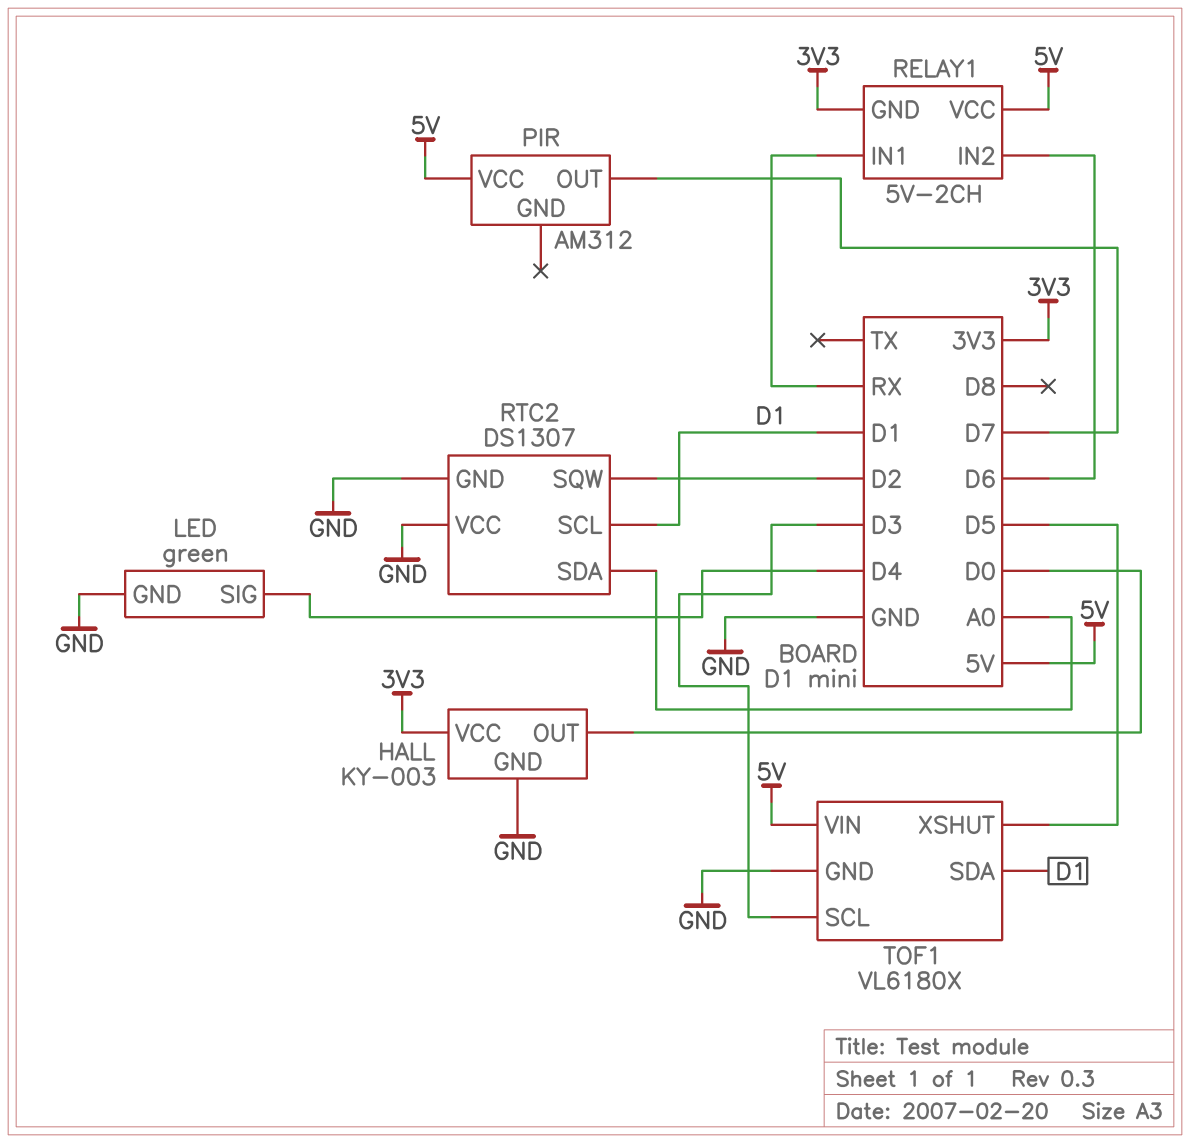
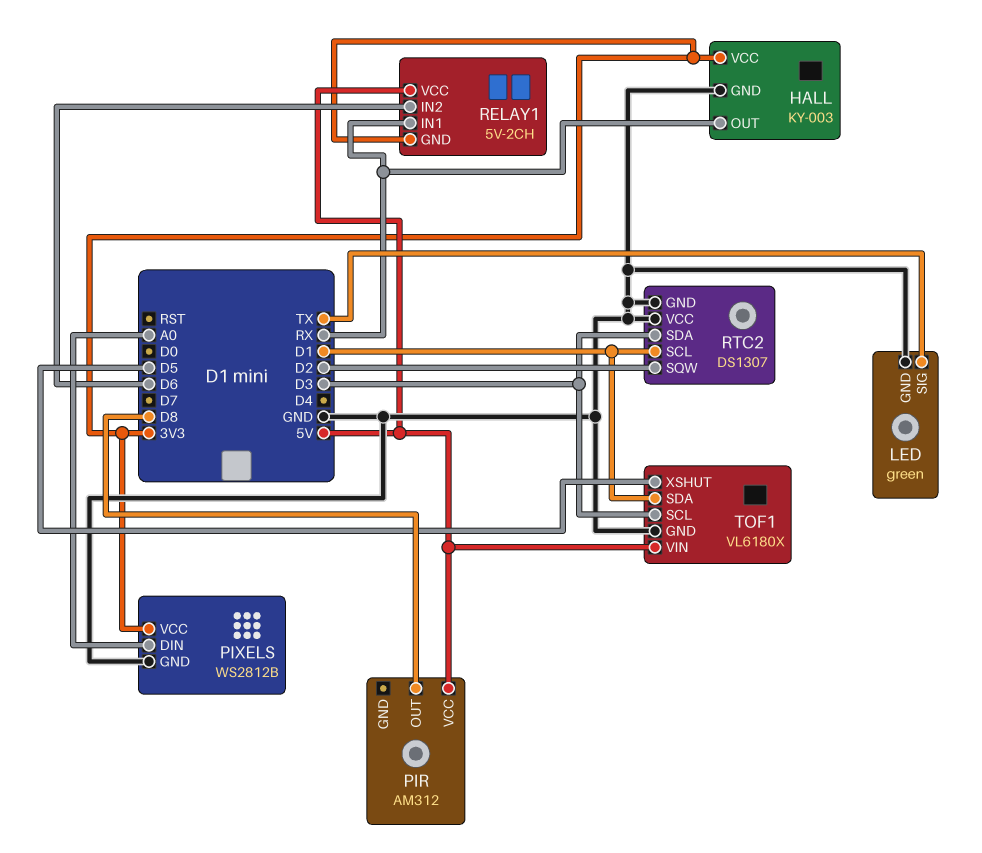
HALL pin OUT: D0 -> RX
LED pin SIG: D4 -> TX
PIR pin OUT: D7 -> D8
PIXELS: none -> WS2812B
PIXELS pin DIN: none -> A0
PIXELS pin GND: none -> GND
PIXELS pin VCC: none -> 3V3
RTC2 pin SDA: A0 -> D3

